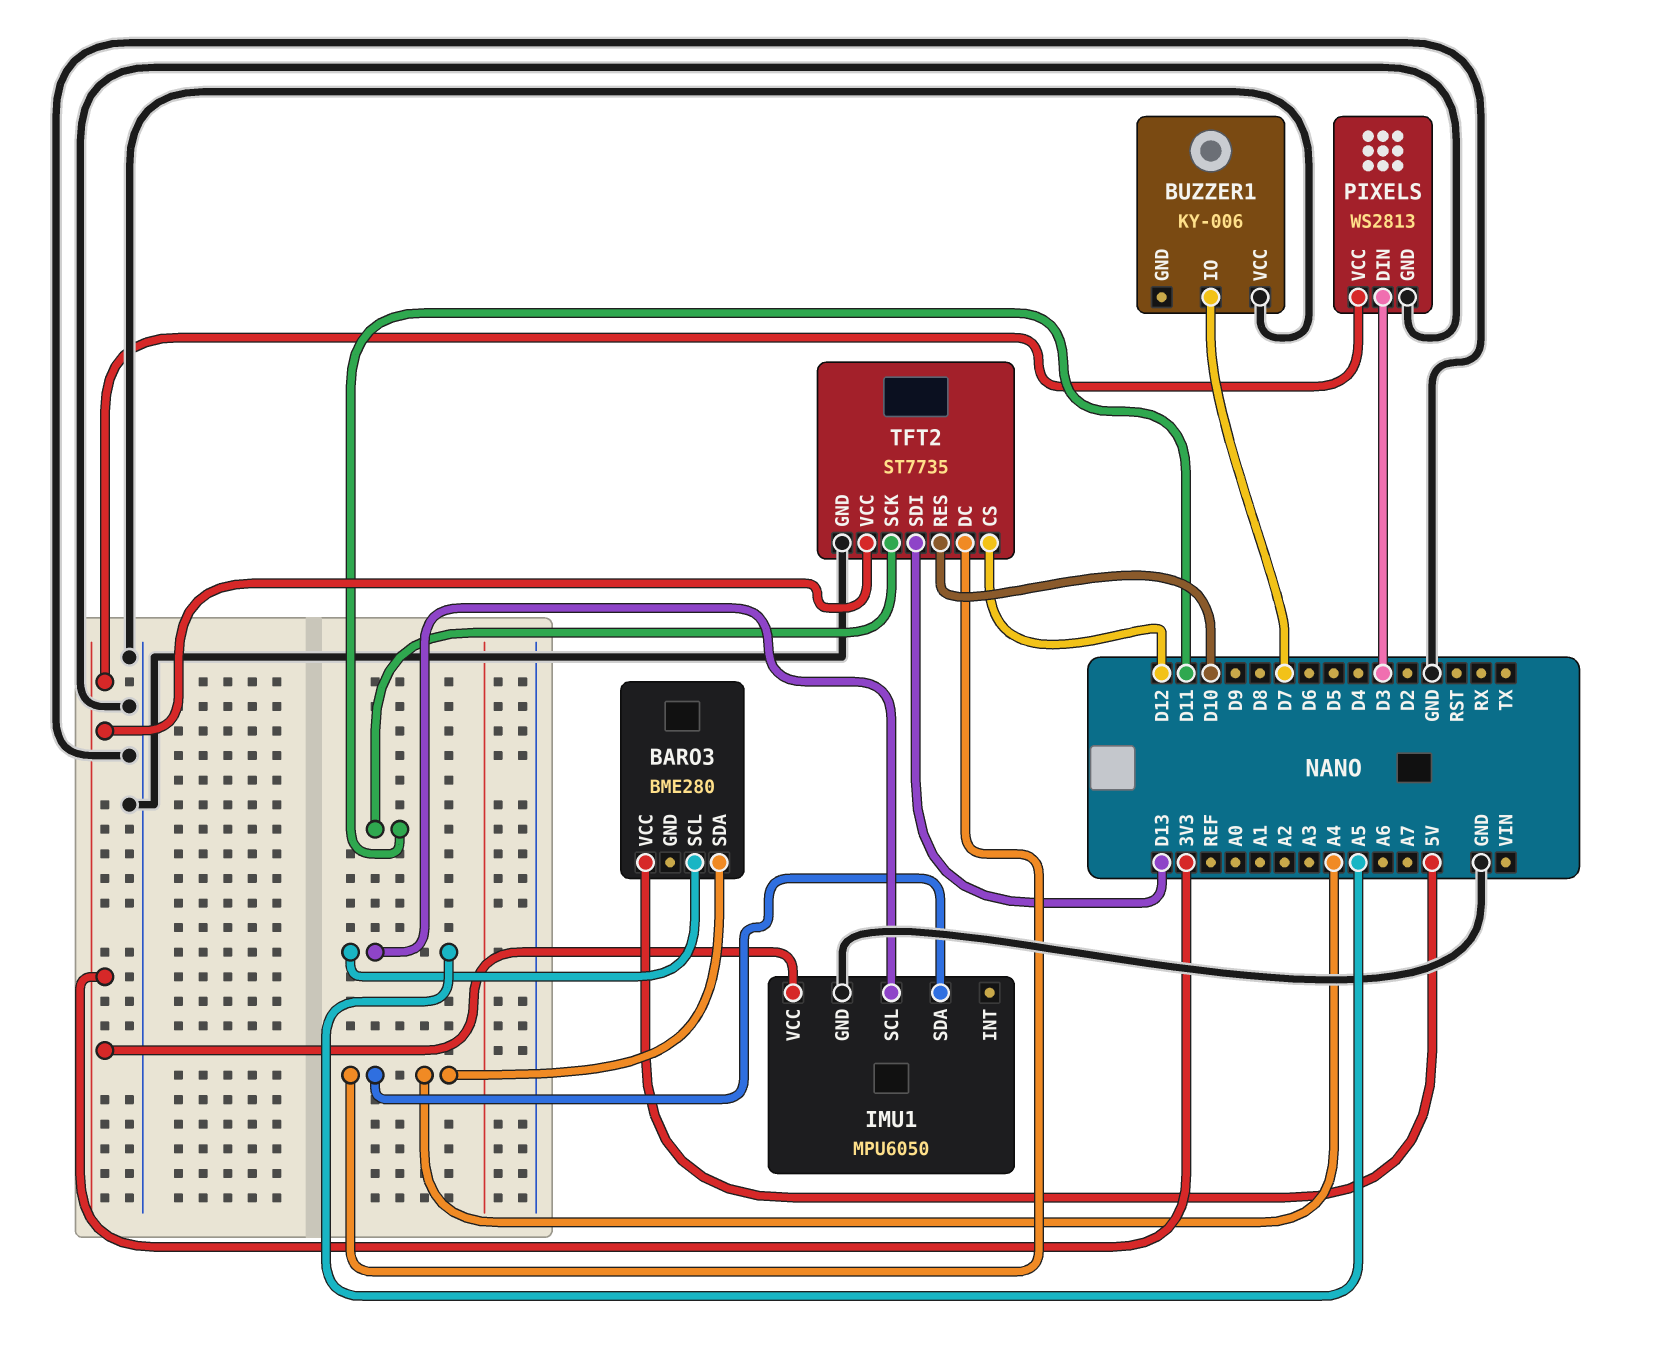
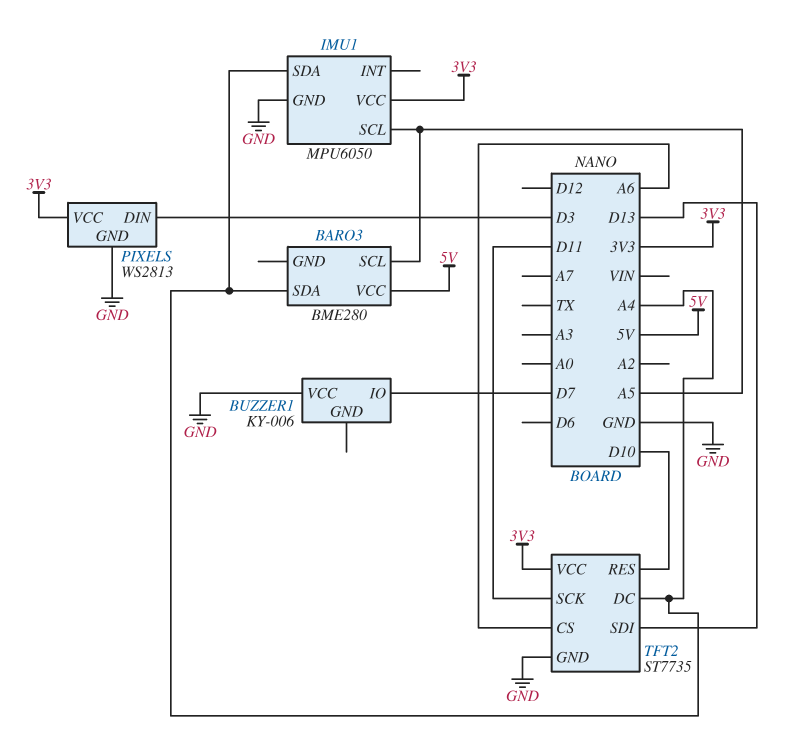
TFT2 pin CS: D12 -> A6

